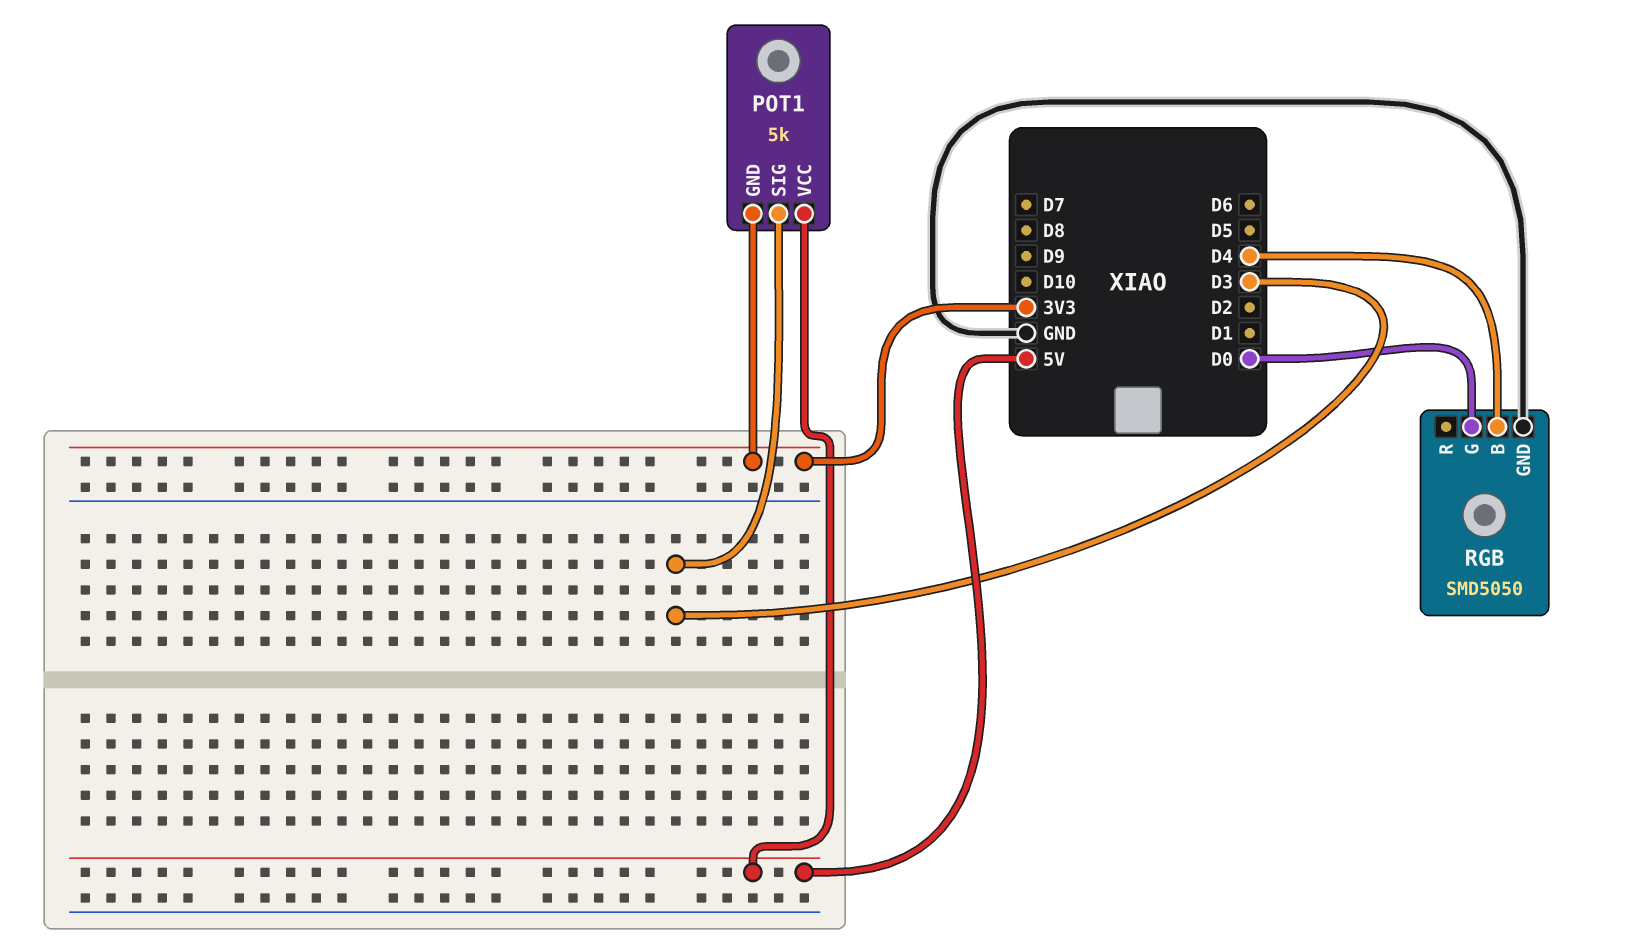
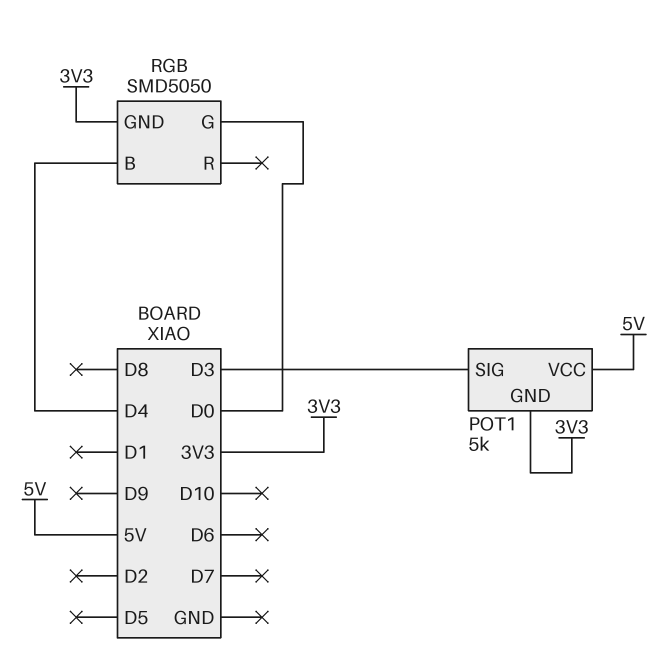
RGB pin GND: GND -> 3V3

